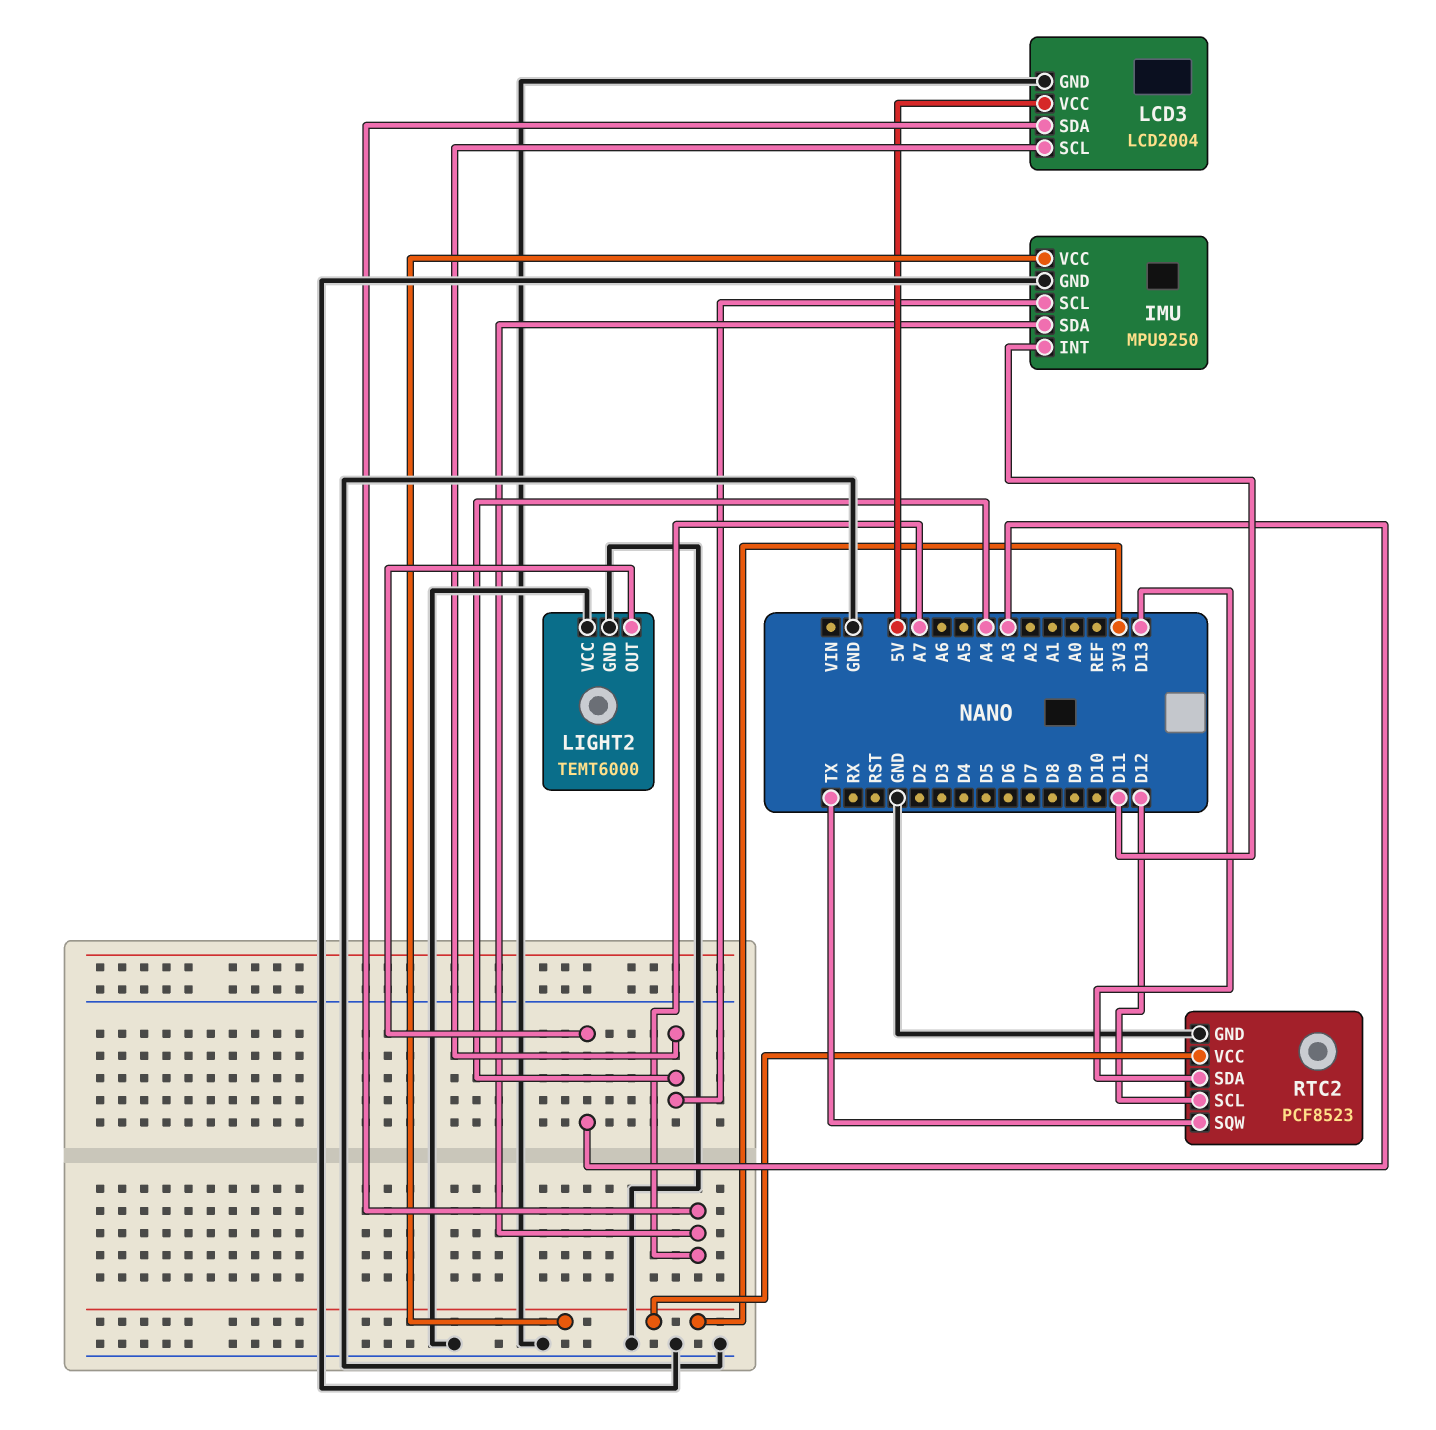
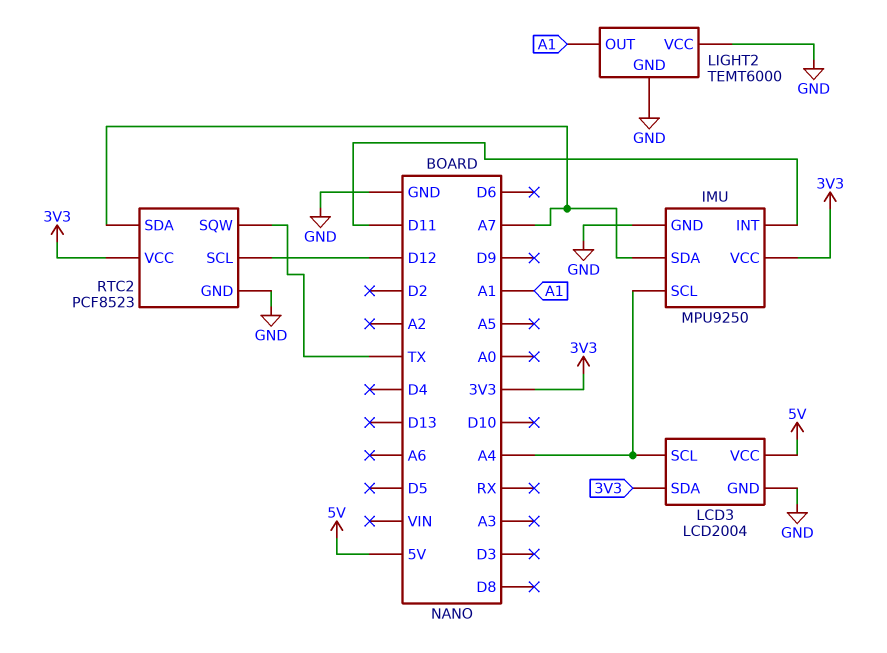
LCD3 pin SDA: A7 -> 3V3
LIGHT2 pin OUT: A3 -> A1
RTC2 pin SDA: D13 -> A7

